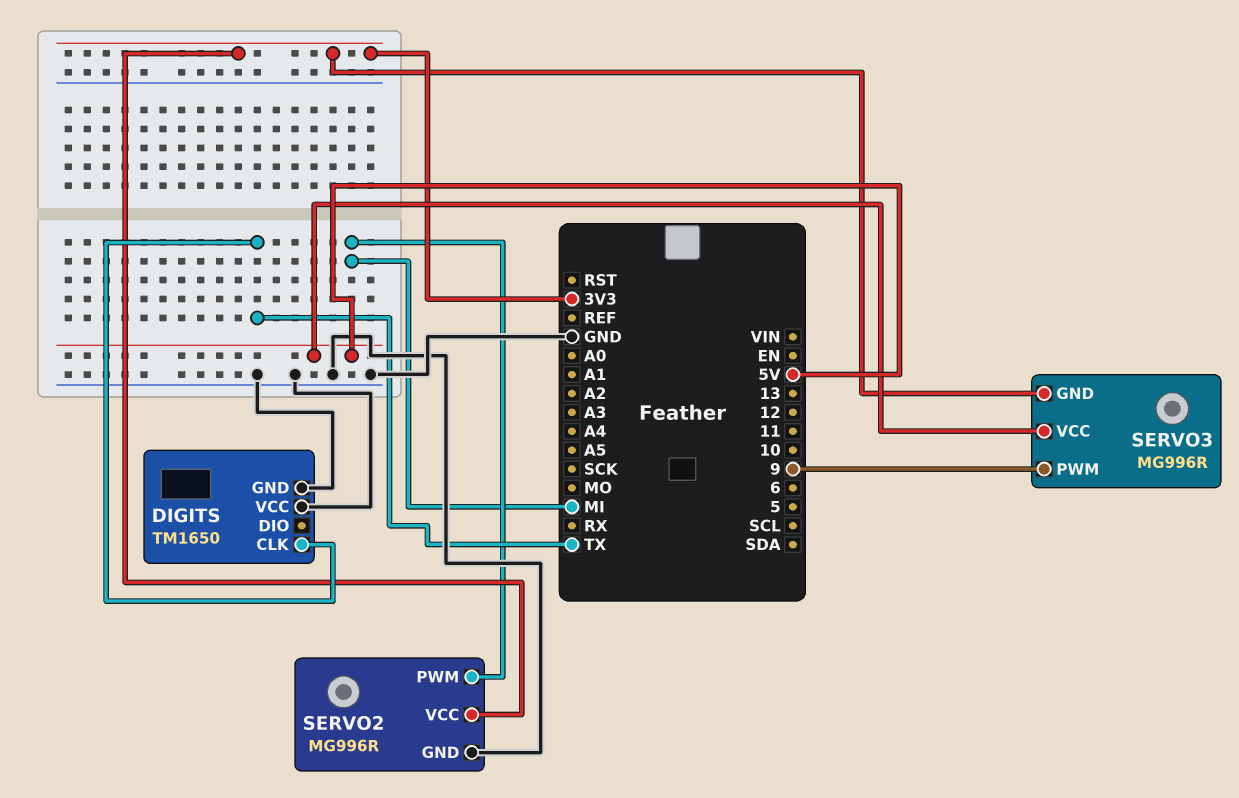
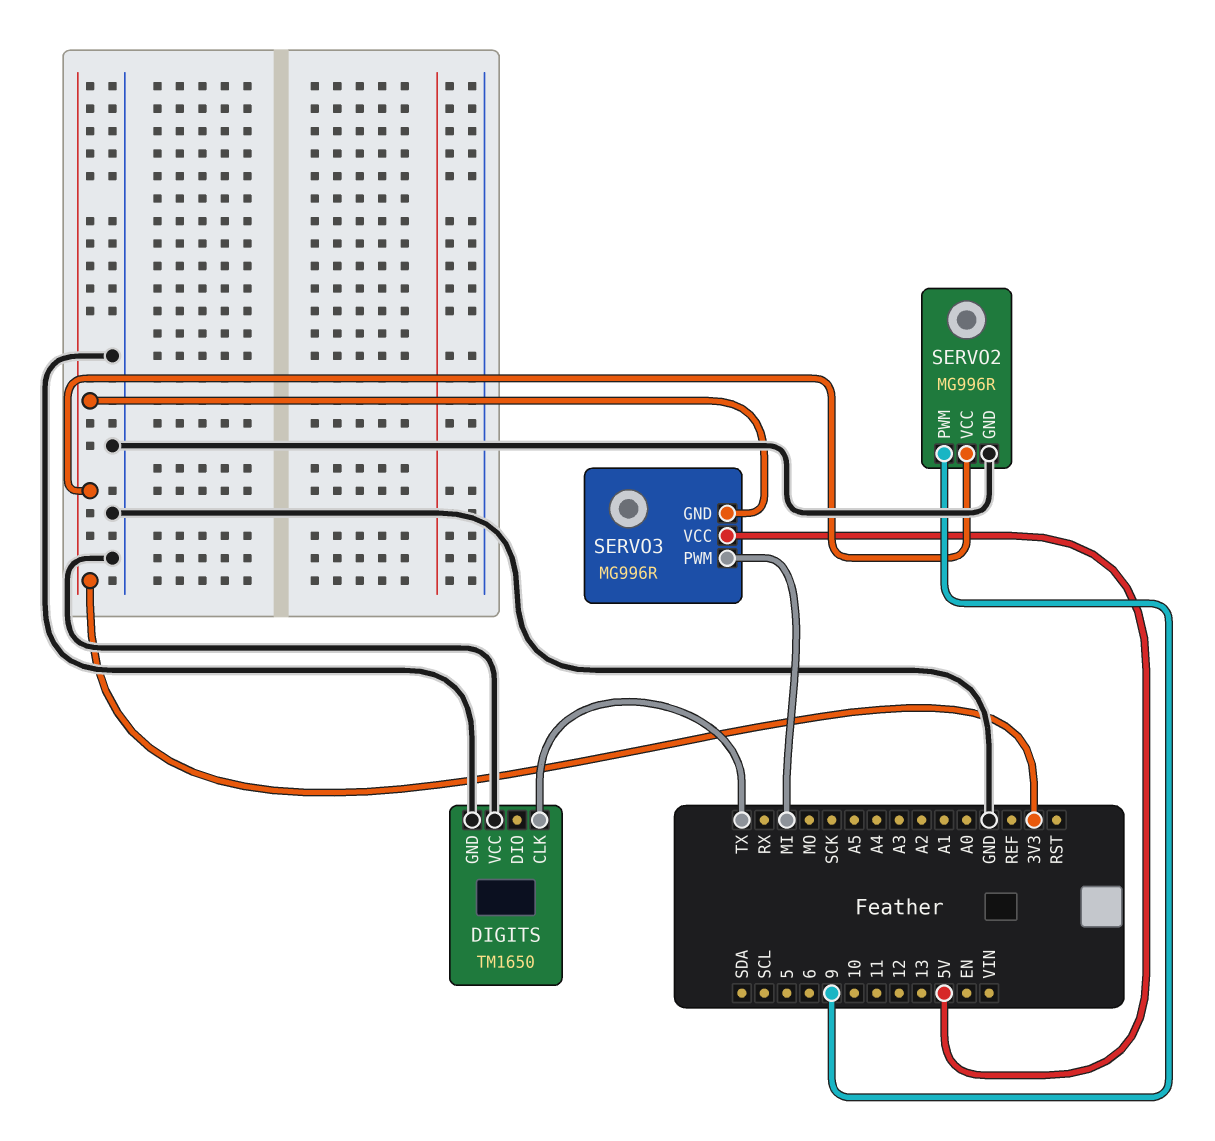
SERVO2 pin PWM: MI -> 9
SERVO3 pin PWM: 9 -> MI

